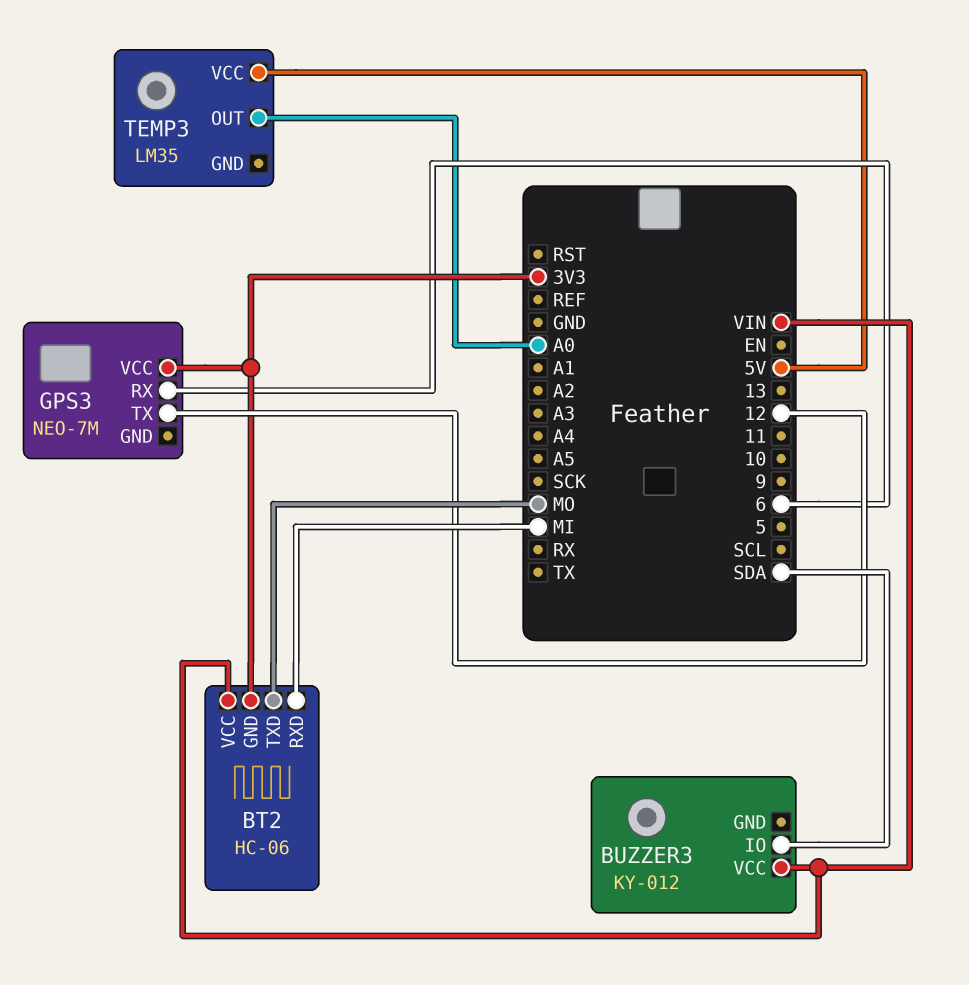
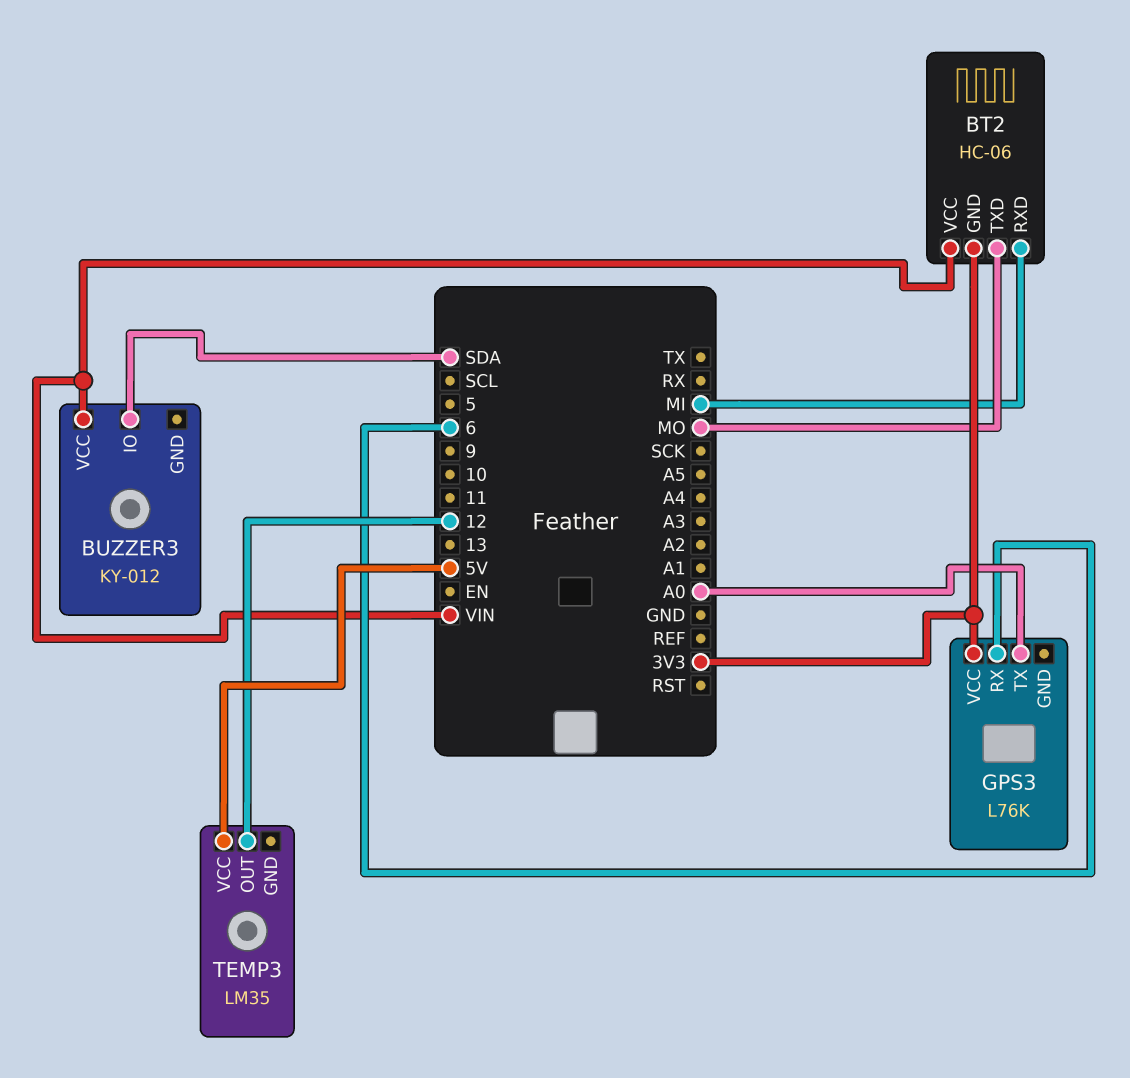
GPS3: NEO-7M -> L76K
GPS3 pin TX: 12 -> A0
TEMP3 pin OUT: A0 -> 12

